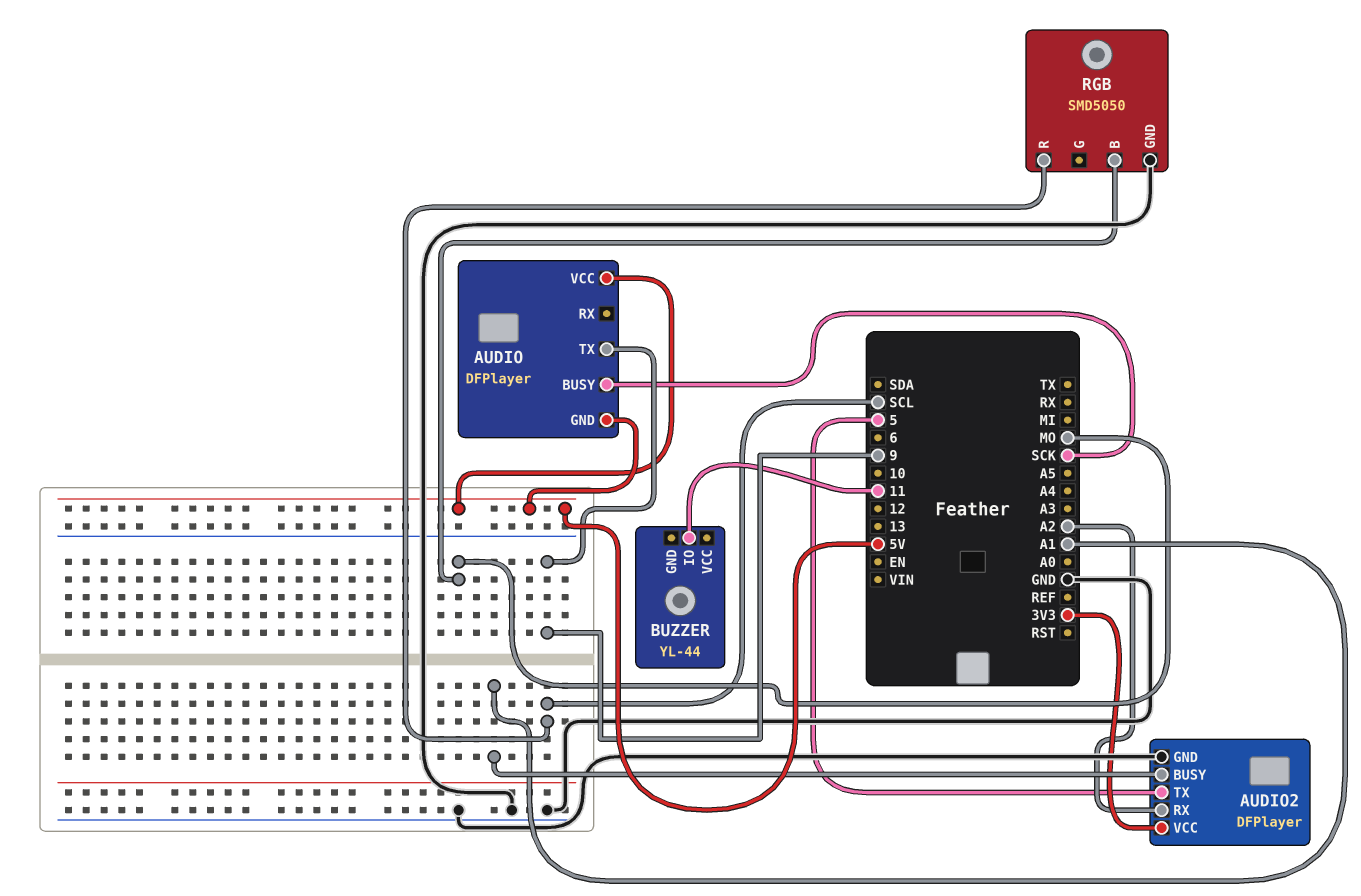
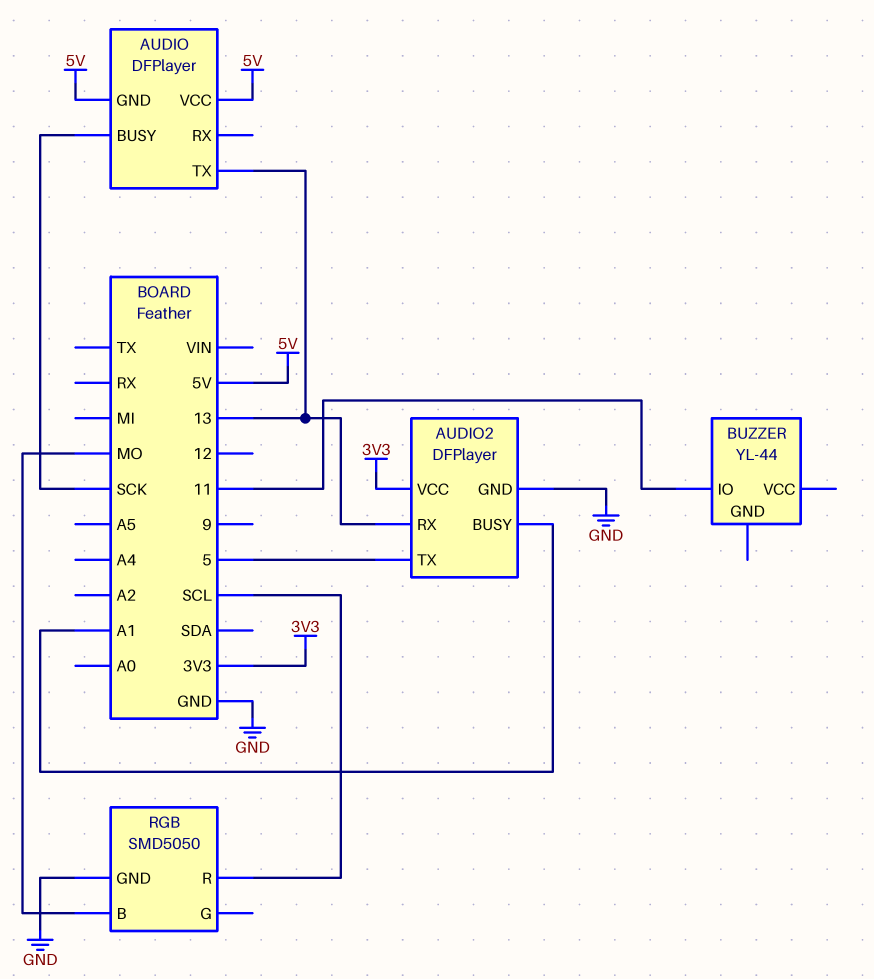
AUDIO pin TX: 9 -> 13
AUDIO2 pin RX: A2 -> 13

